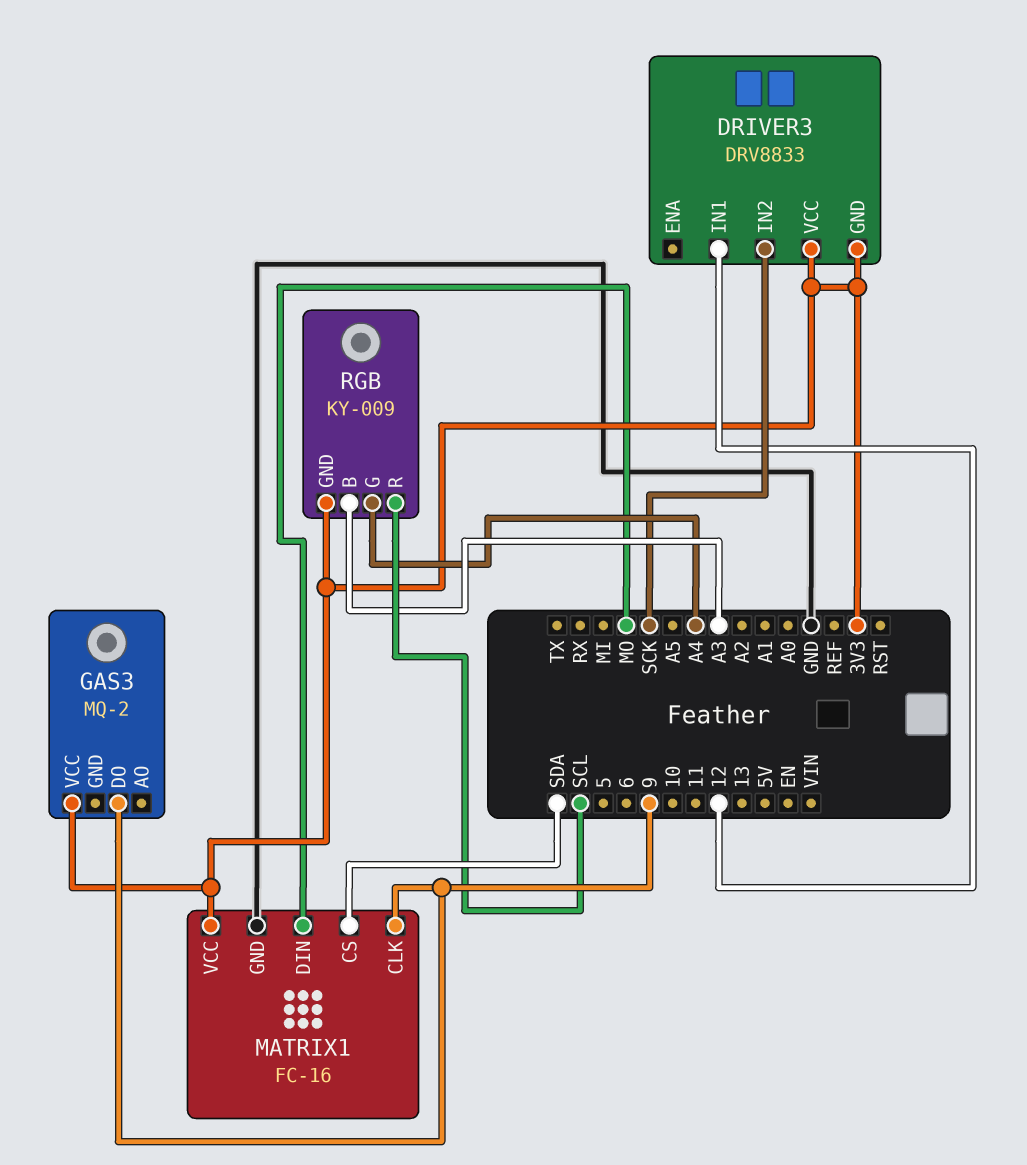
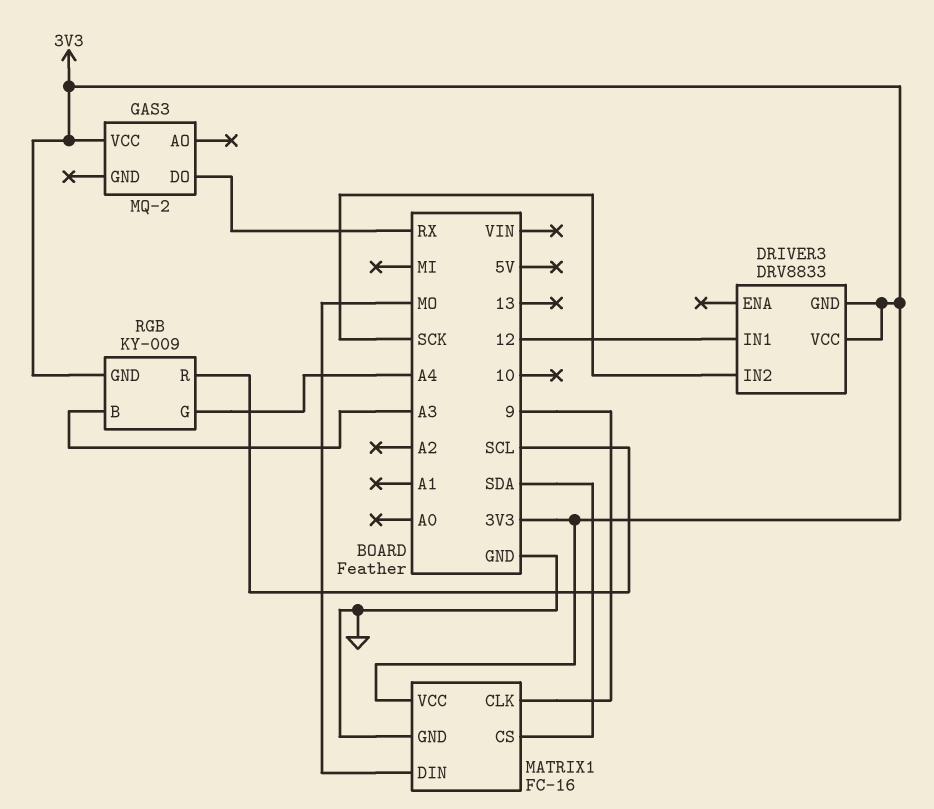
GAS3 pin DO: 9 -> RX

